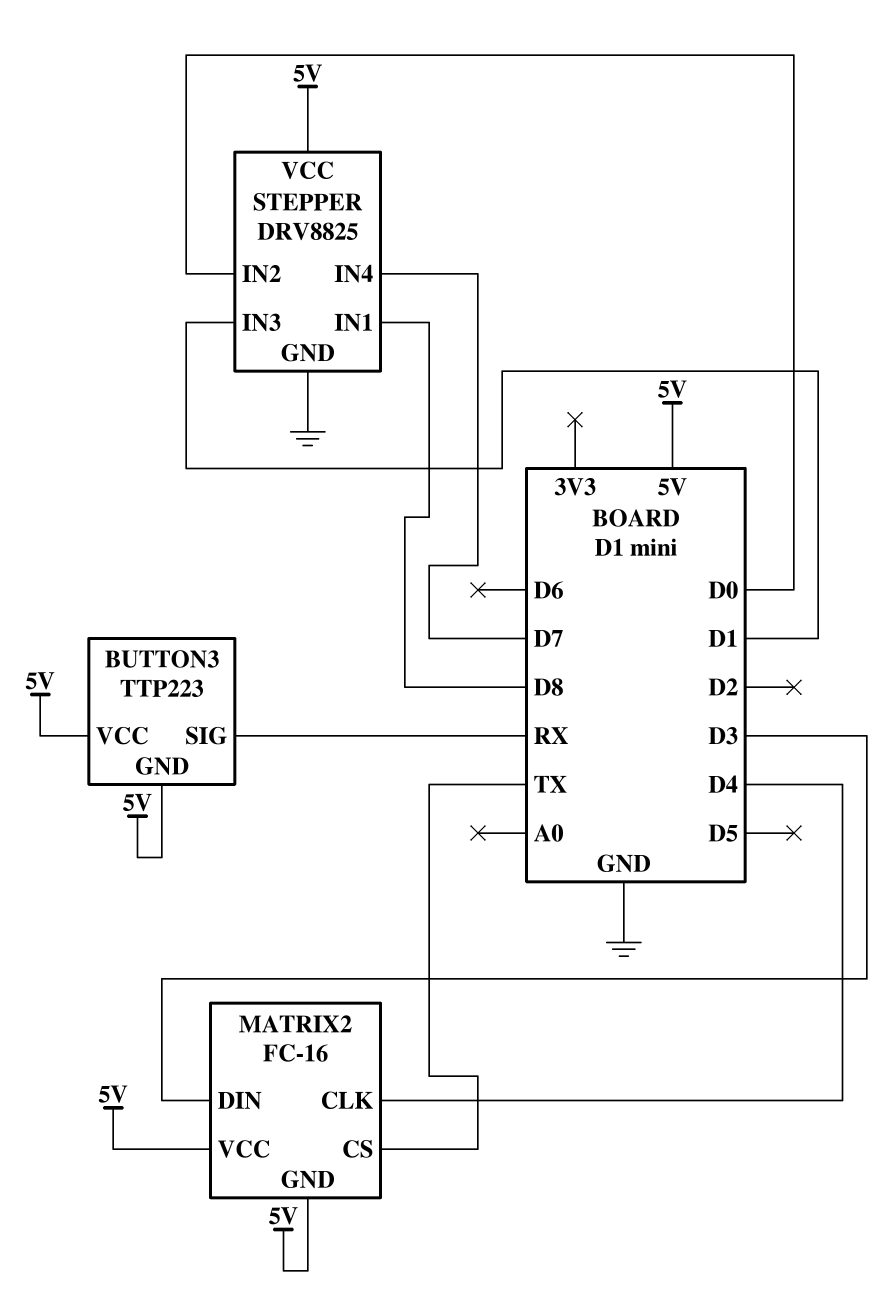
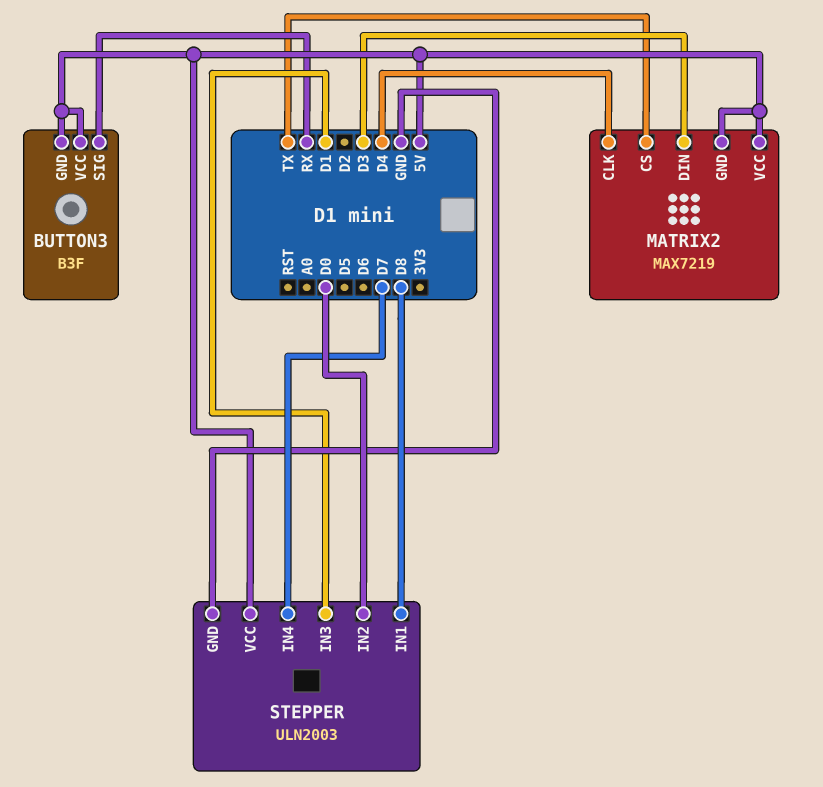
BUTTON3: TTP223 -> B3F
MATRIX2: FC-16 -> MAX7219
STEPPER: DRV8825 -> ULN2003

